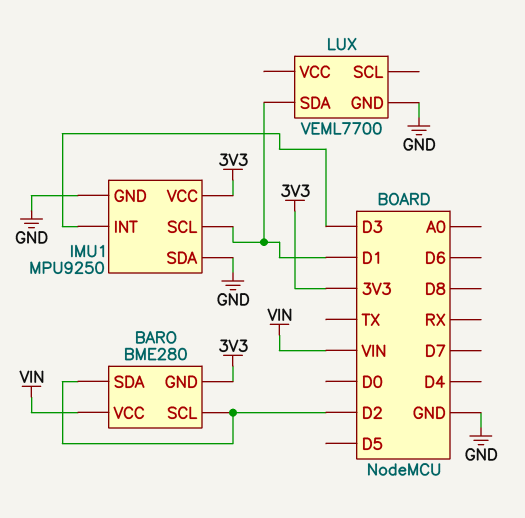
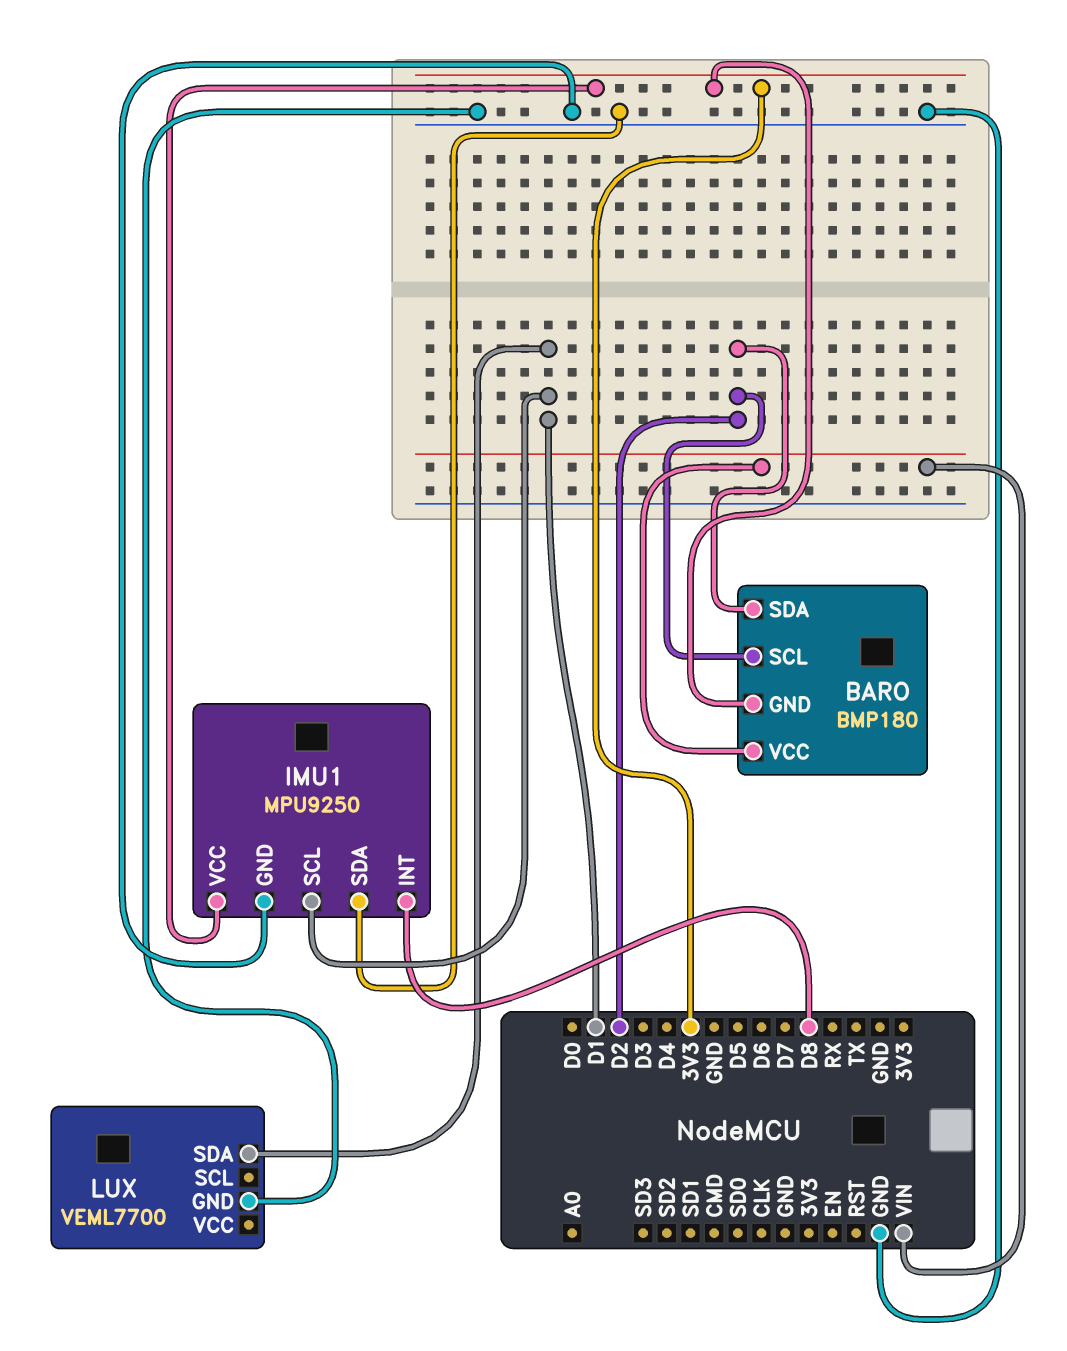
BARO: BME280 -> BMP180
IMU1 pin INT: D3 -> D8

